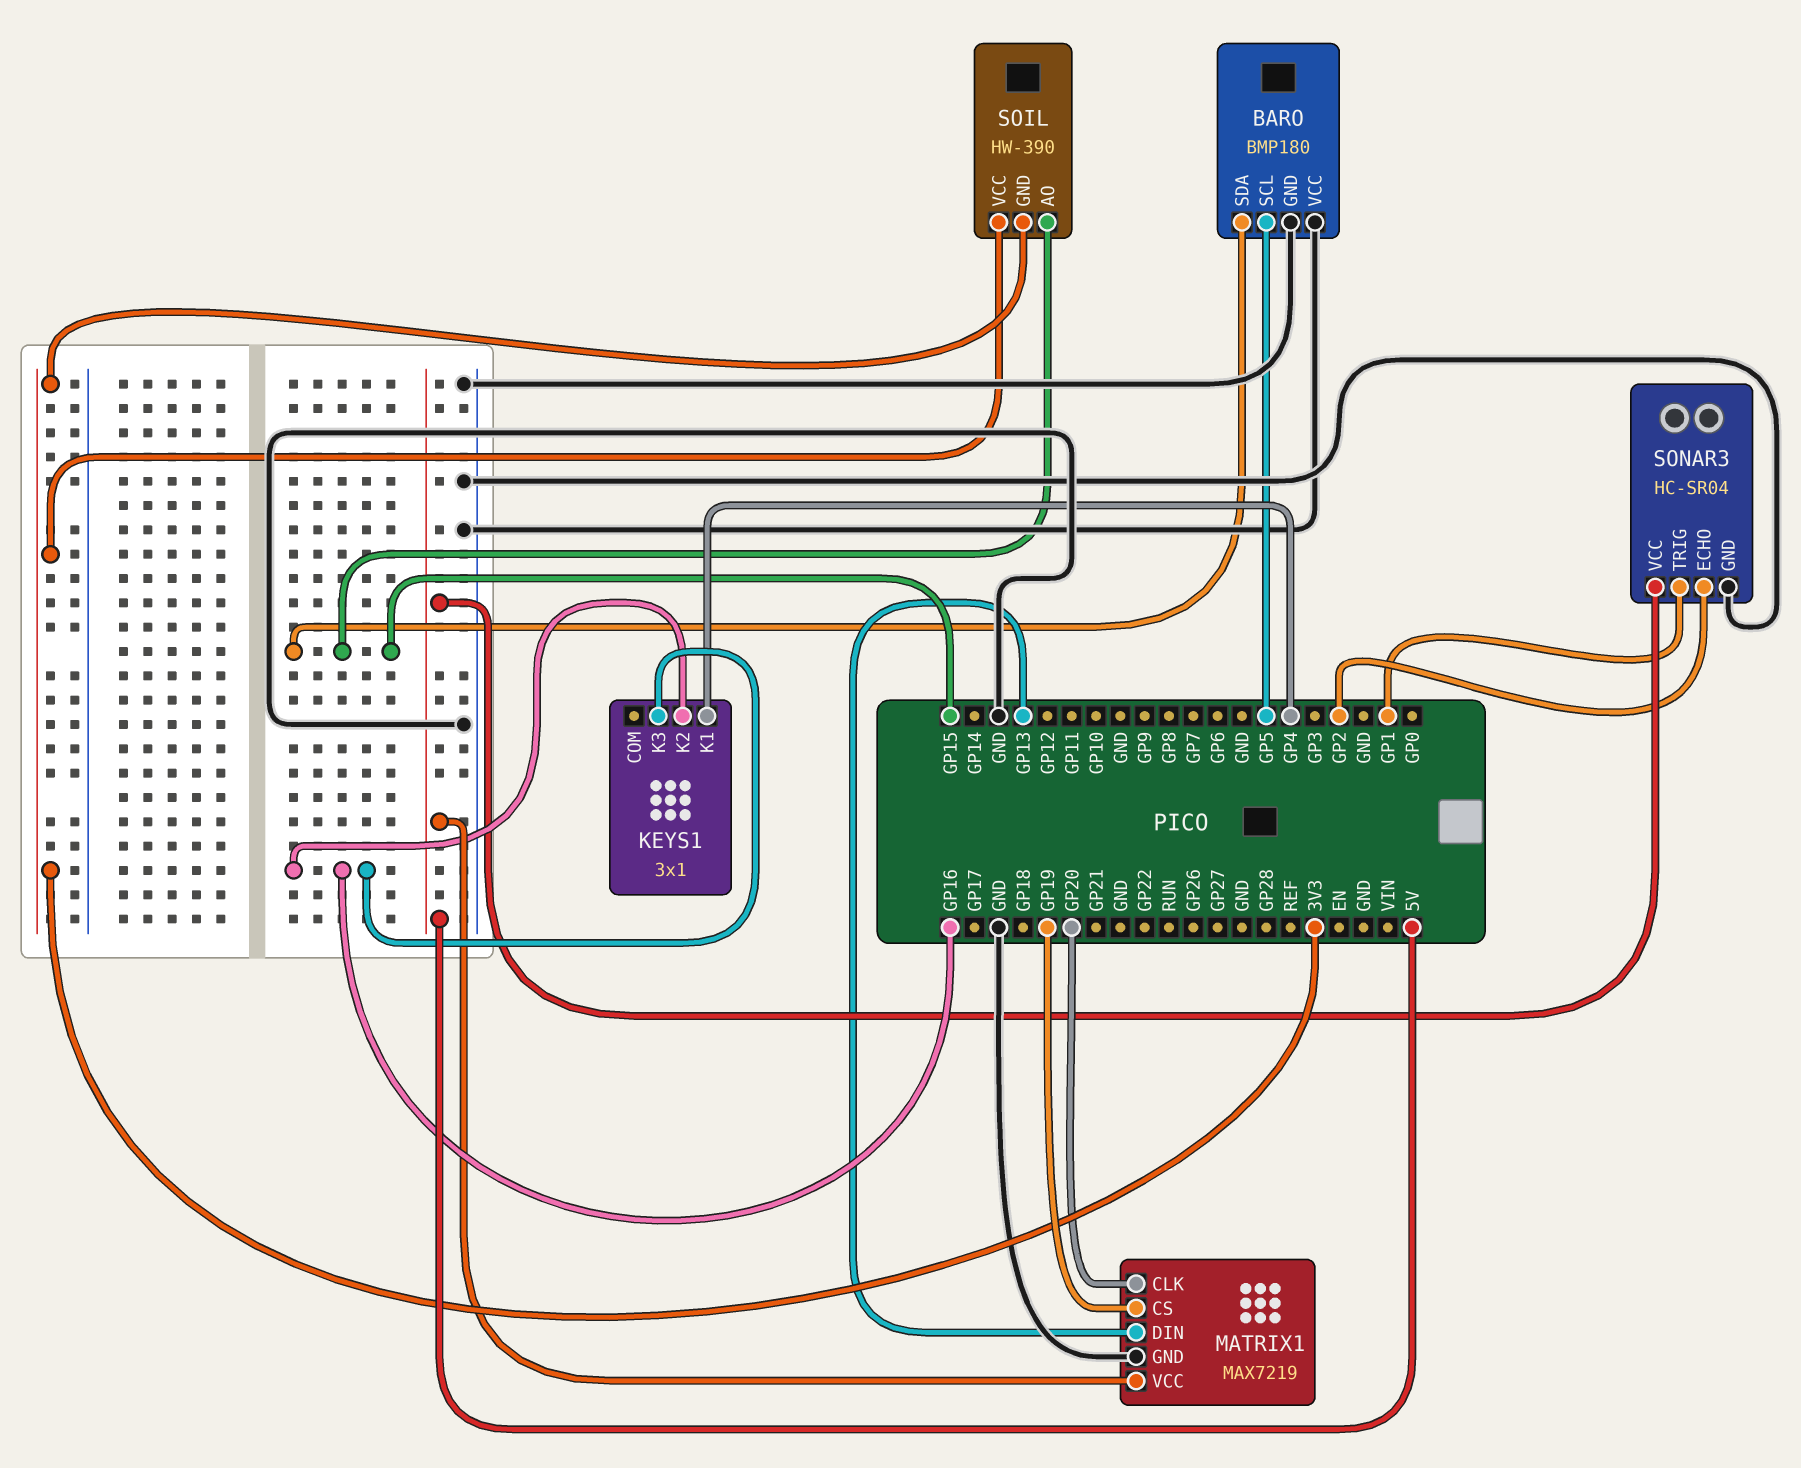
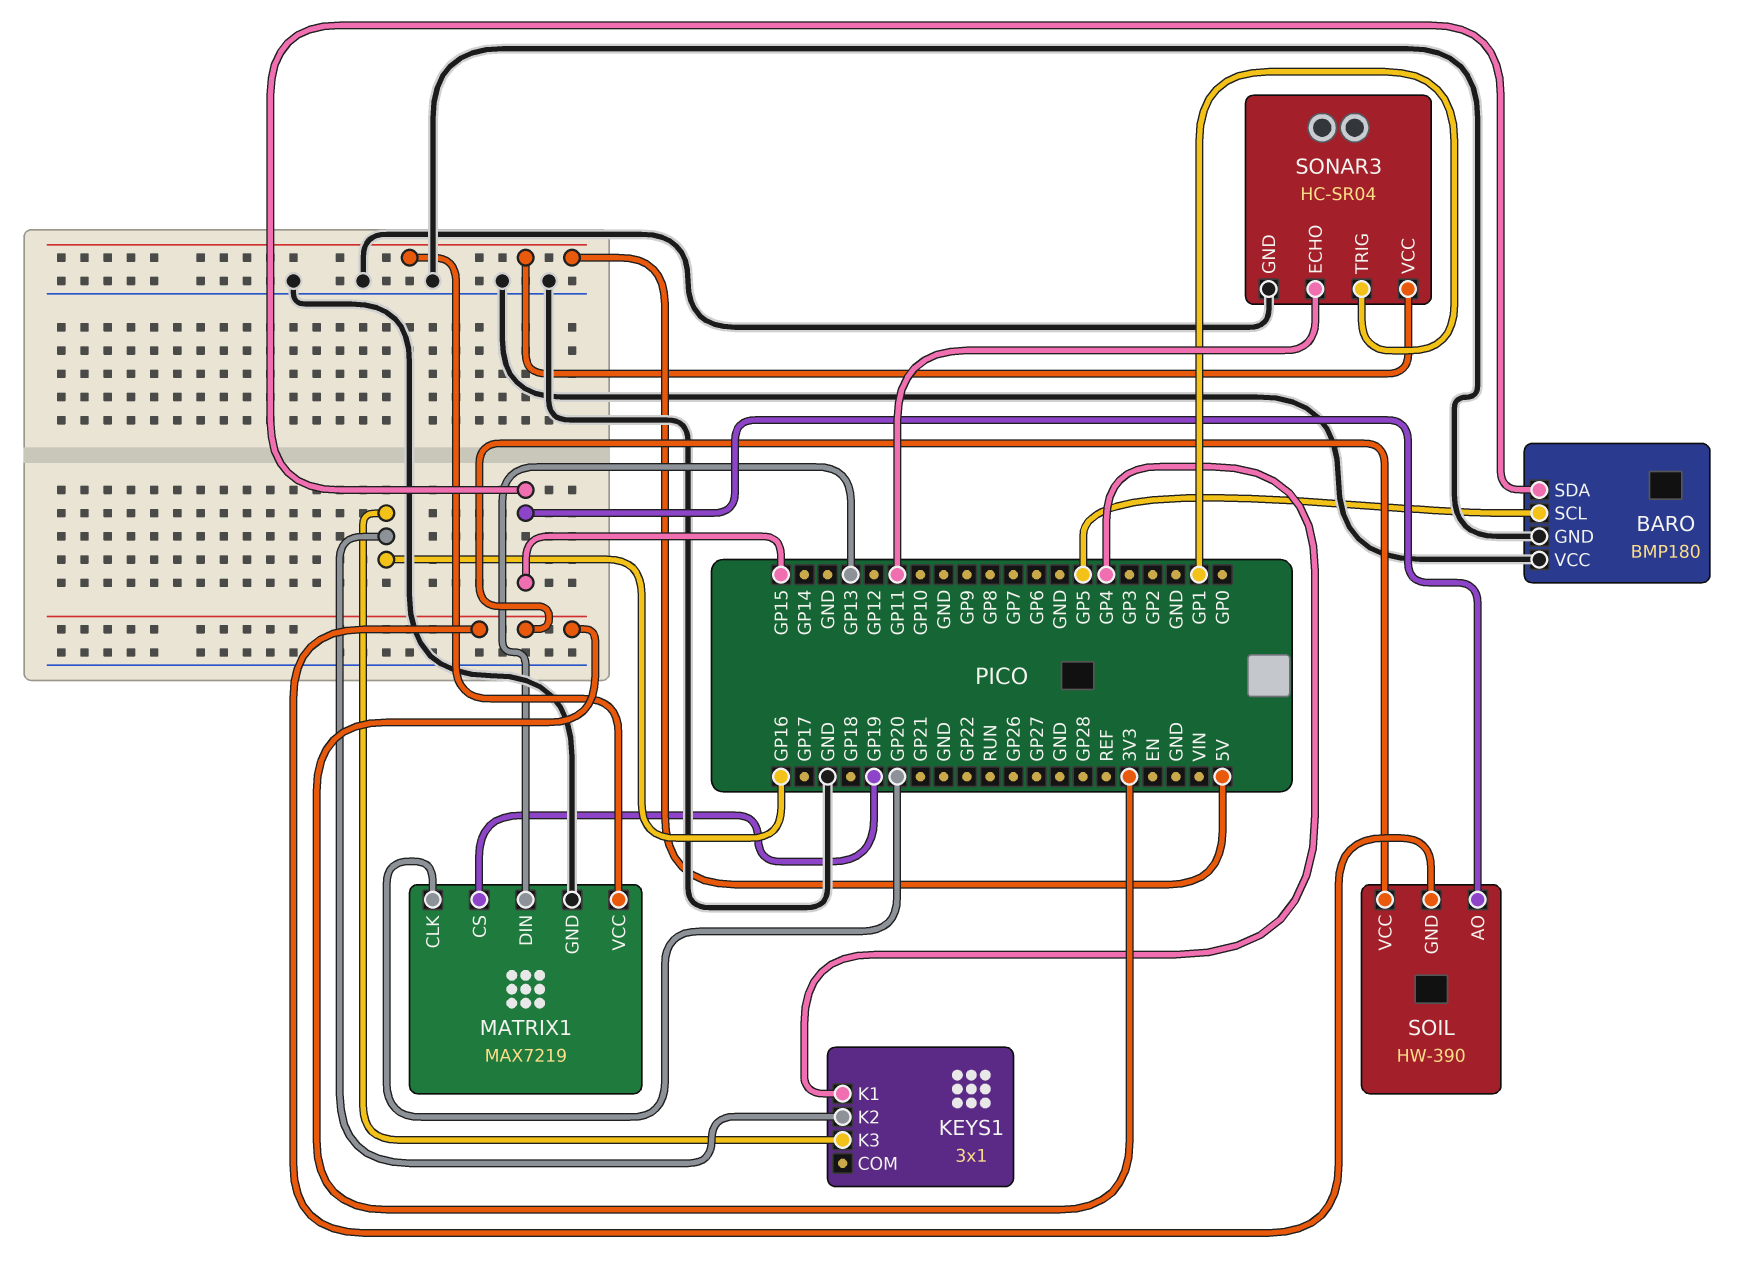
SONAR3 pin ECHO: GP2 -> GP11

